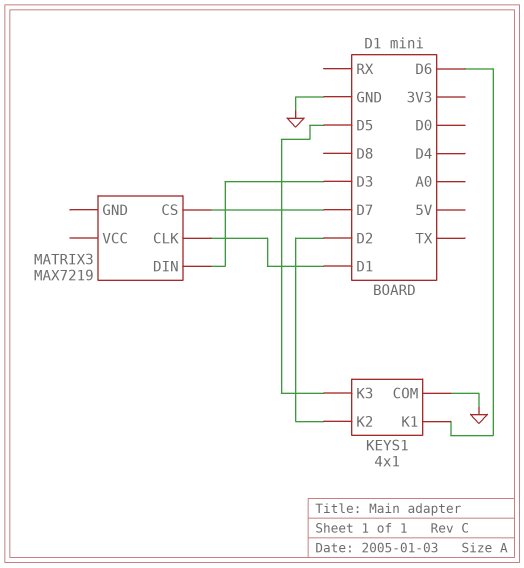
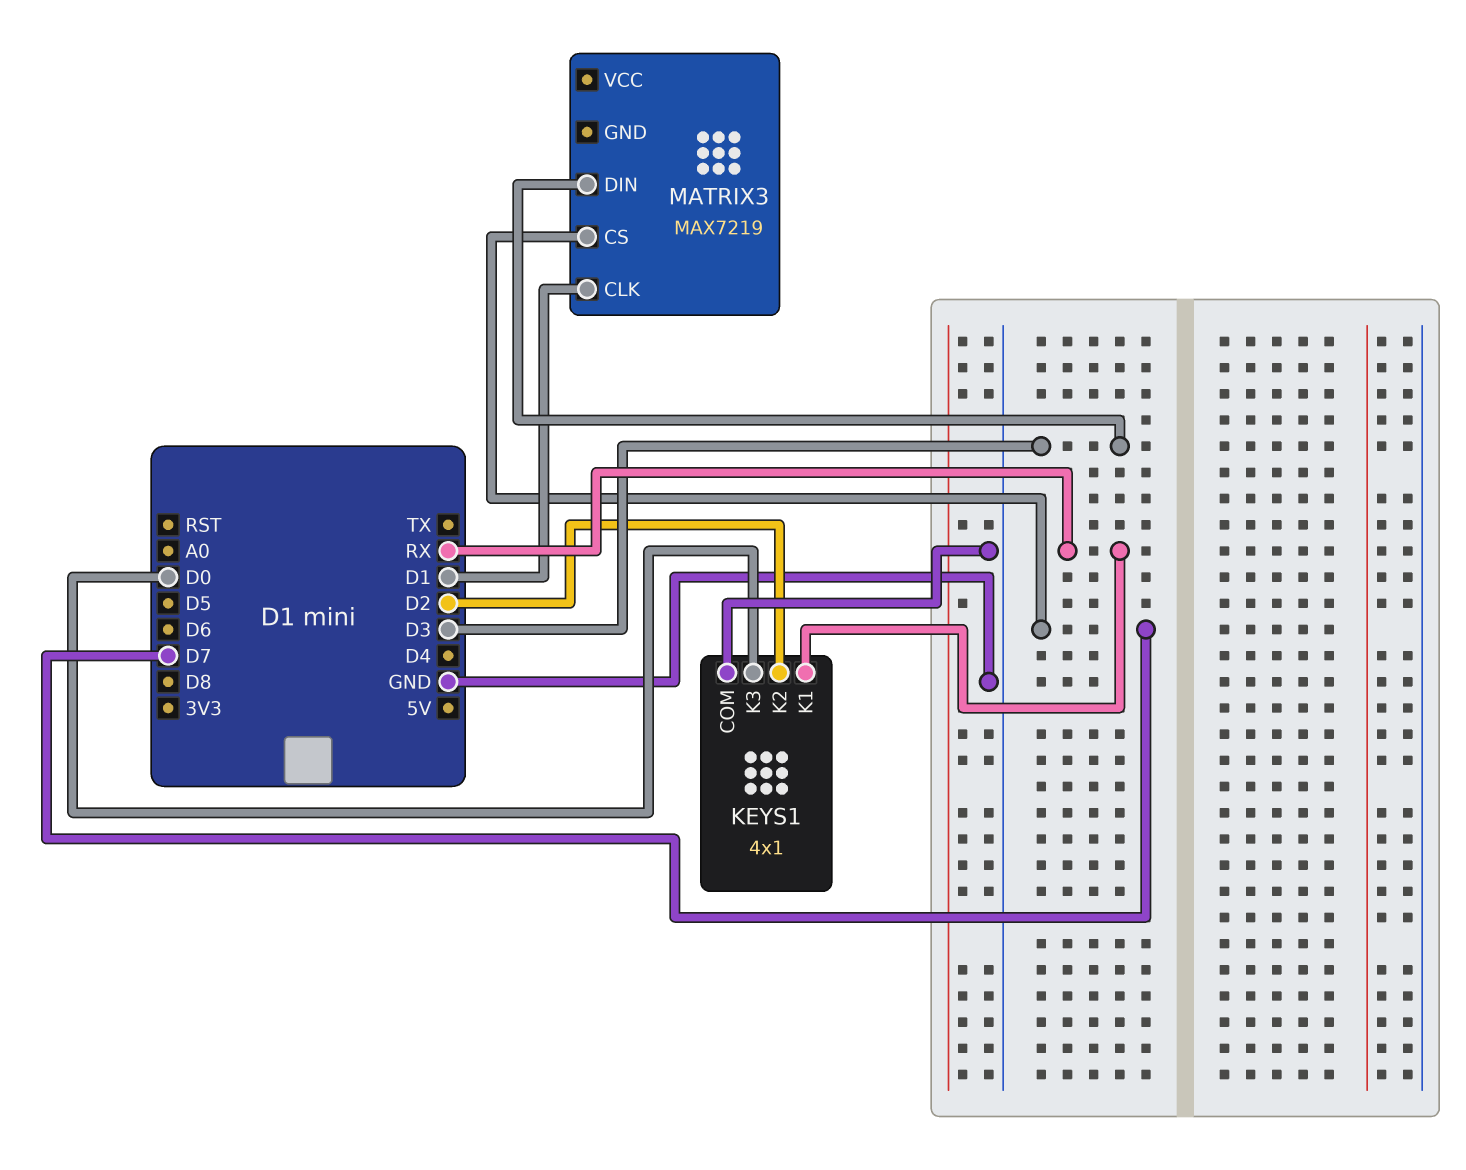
KEYS1 pin K1: D6 -> RX
KEYS1 pin K3: D5 -> D0

